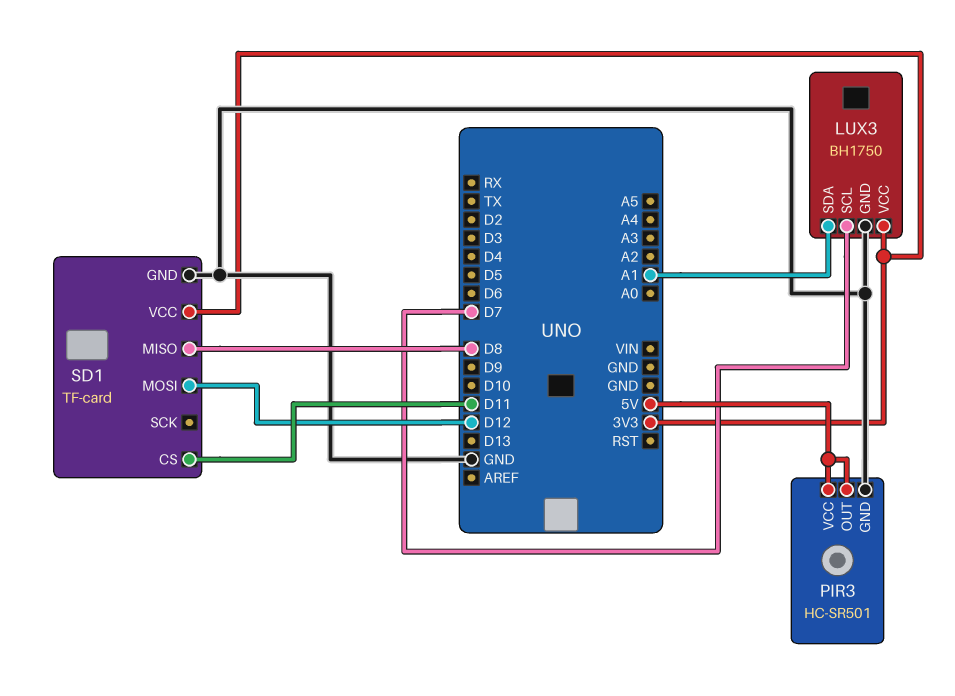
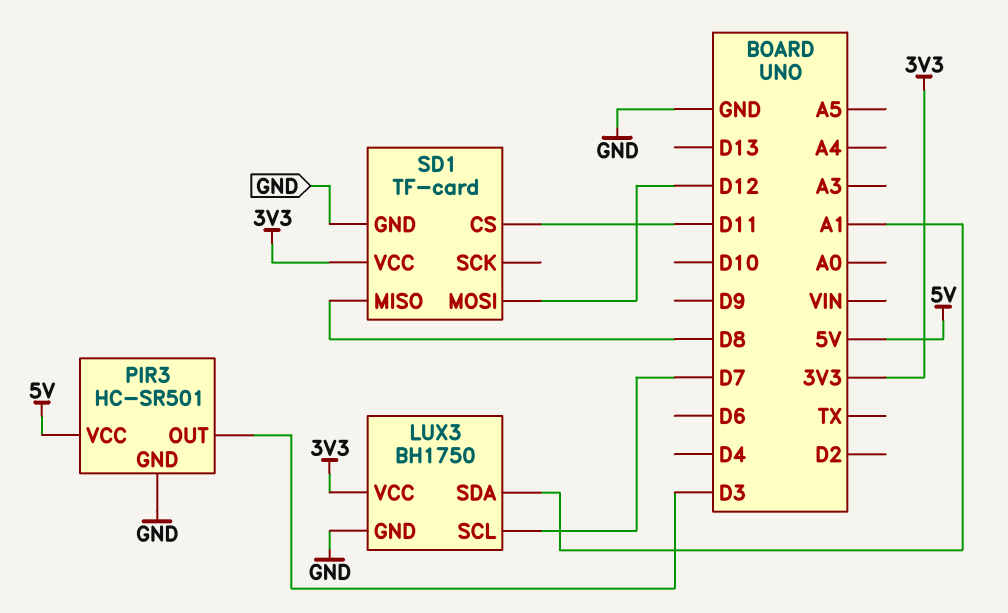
PIR3 pin OUT: 5V -> D3

